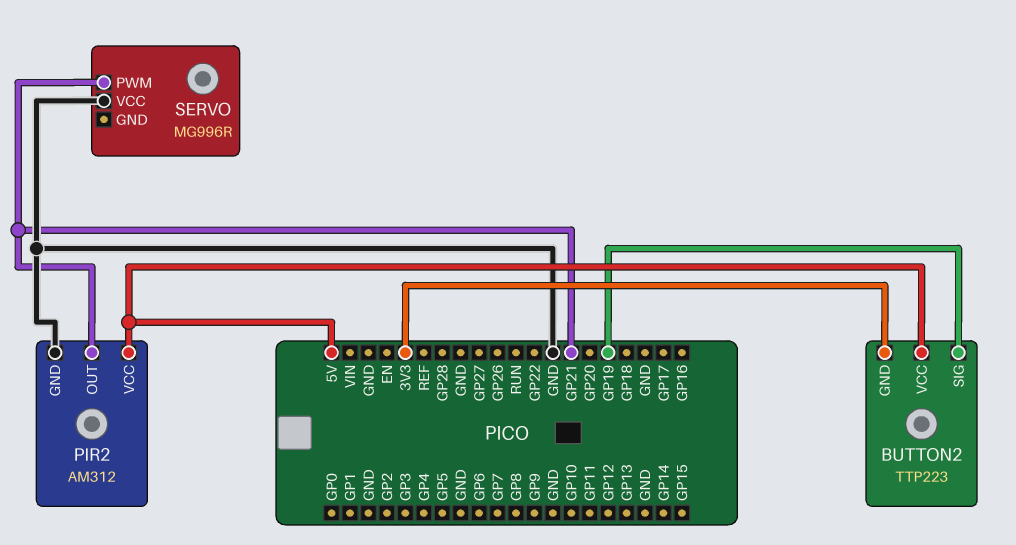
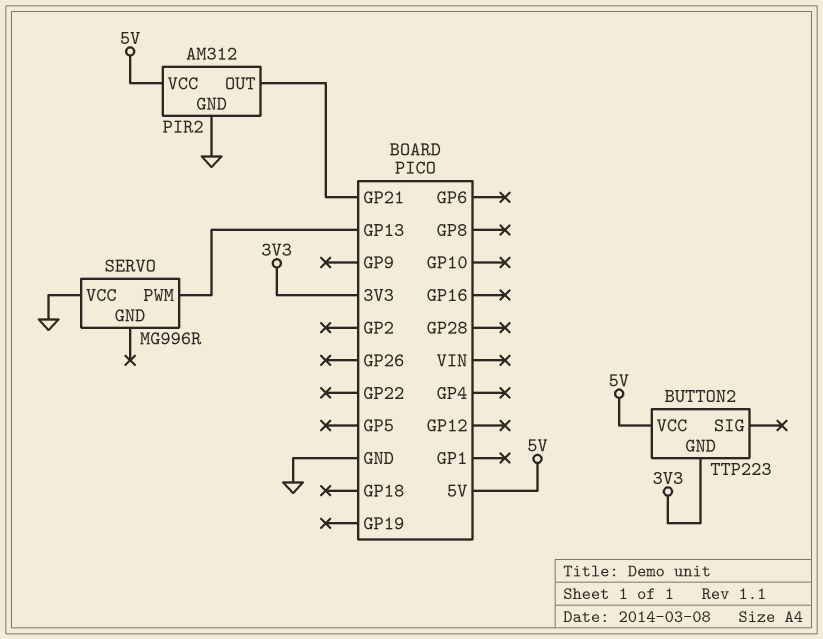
BUTTON2 pin SIG: GP19 -> none
SERVO pin PWM: GP21 -> GP13

